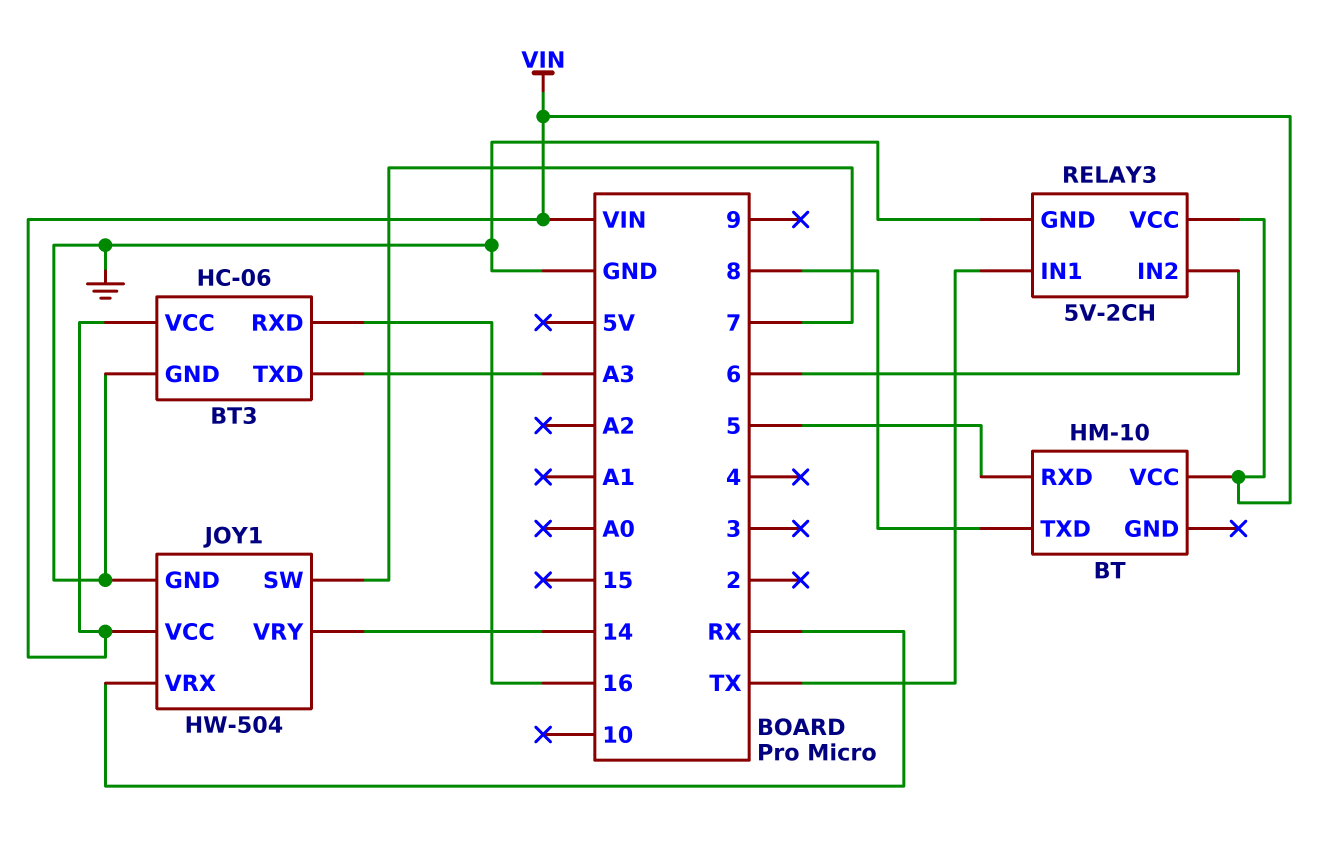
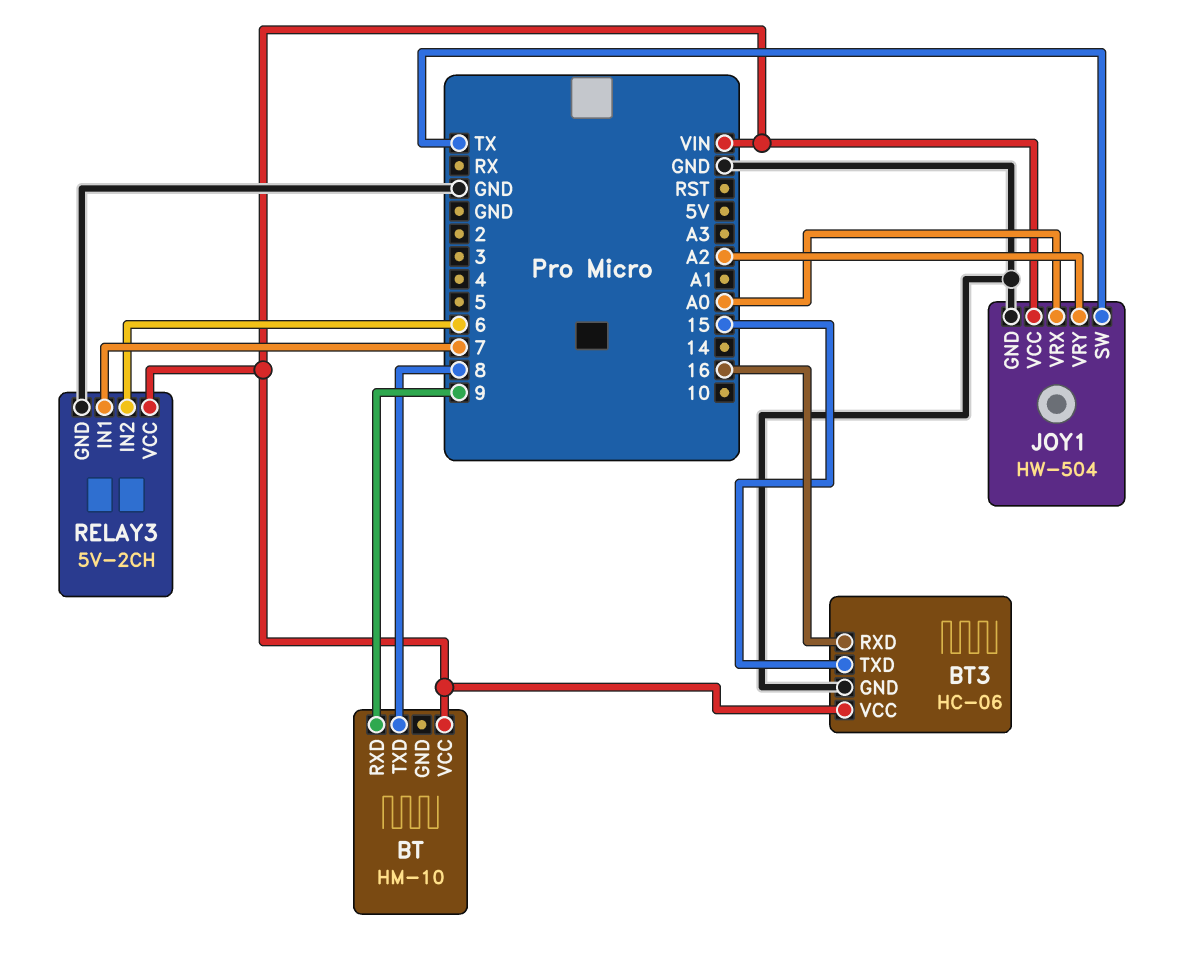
BT pin RXD: 5 -> 9
BT3 pin TXD: A3 -> 15
JOY1 pin SW: 7 -> TX
JOY1 pin VRX: RX -> A0
JOY1 pin VRY: 14 -> A2
RELAY3 pin IN1: TX -> 7

